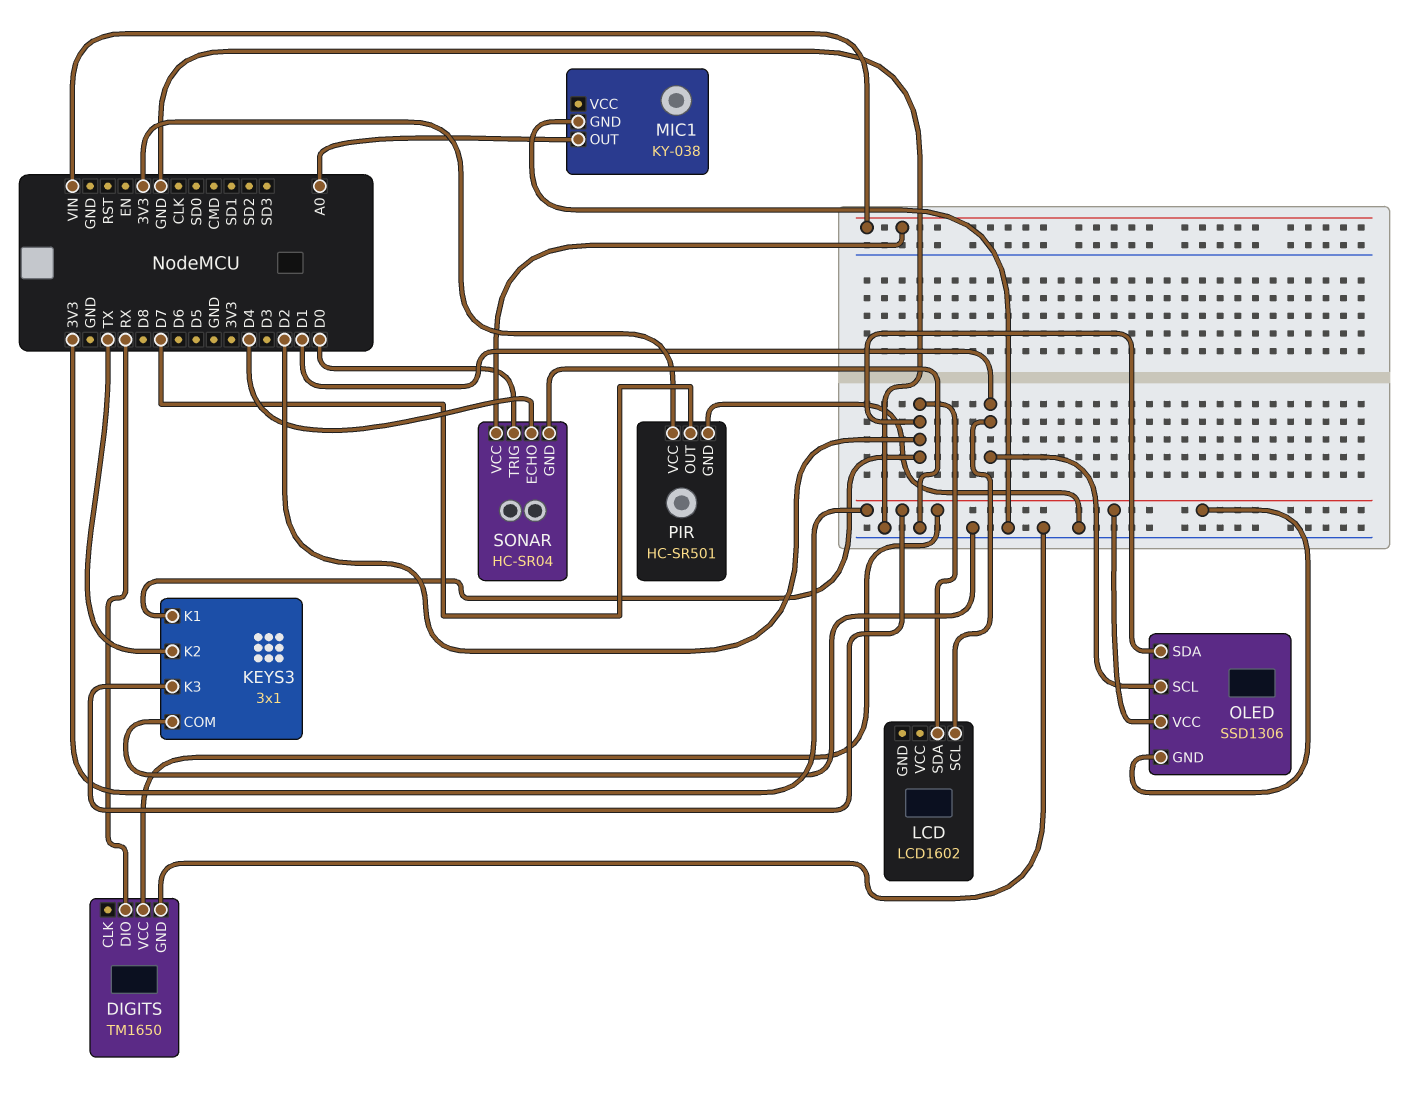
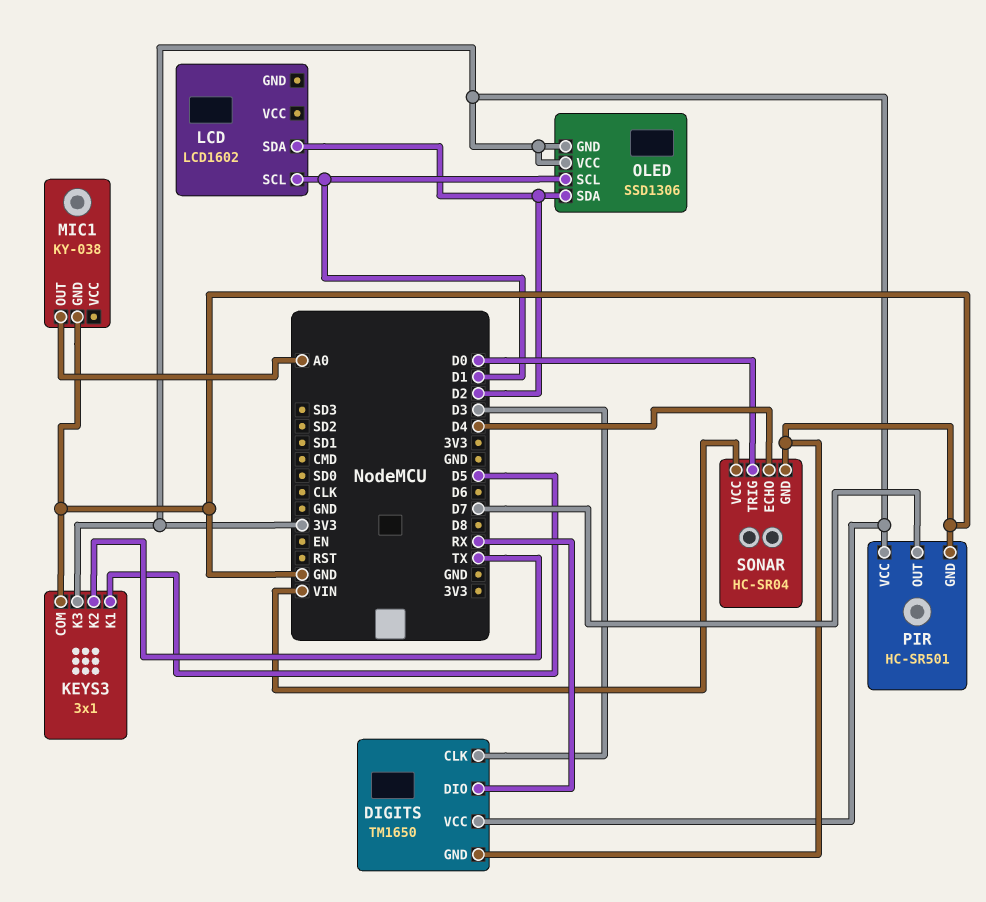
DIGITS pin CLK: none -> D3
KEYS3 pin K1: D2 -> D5

